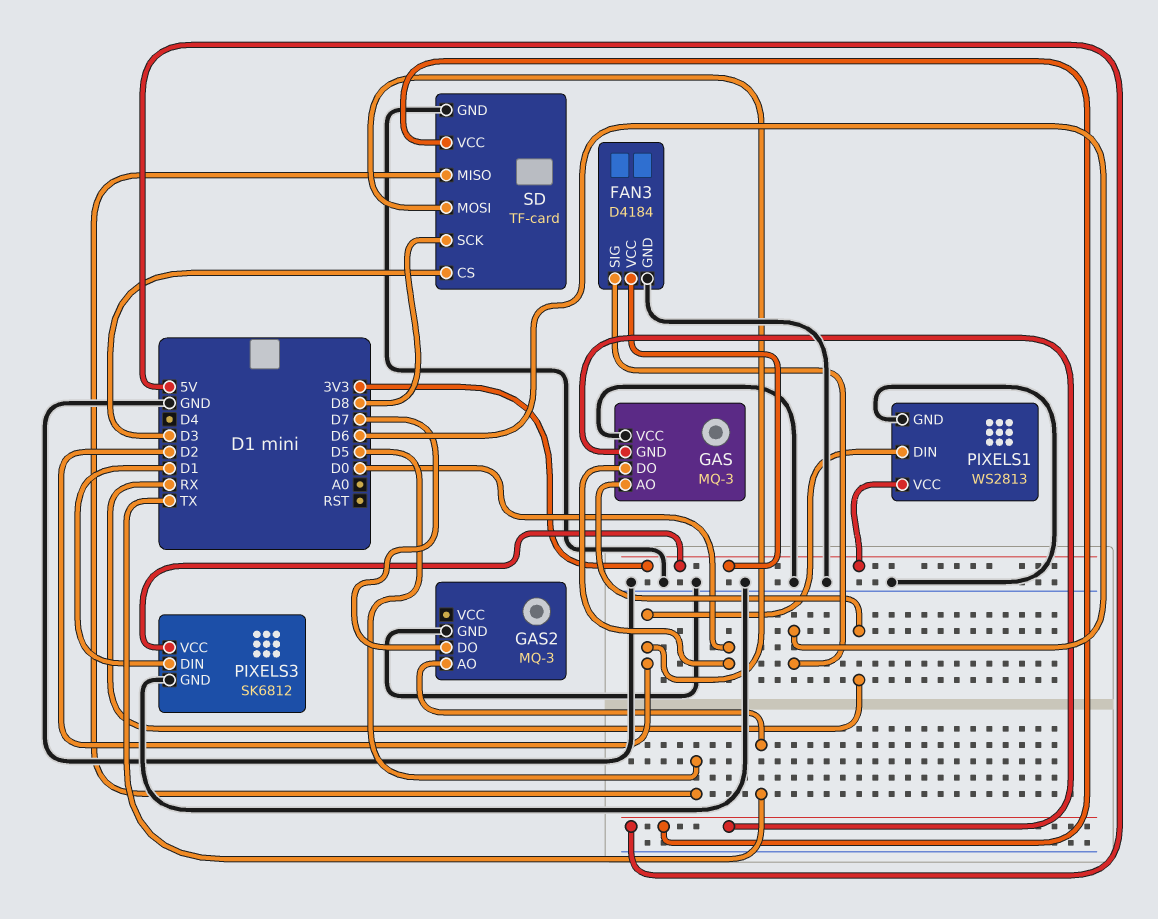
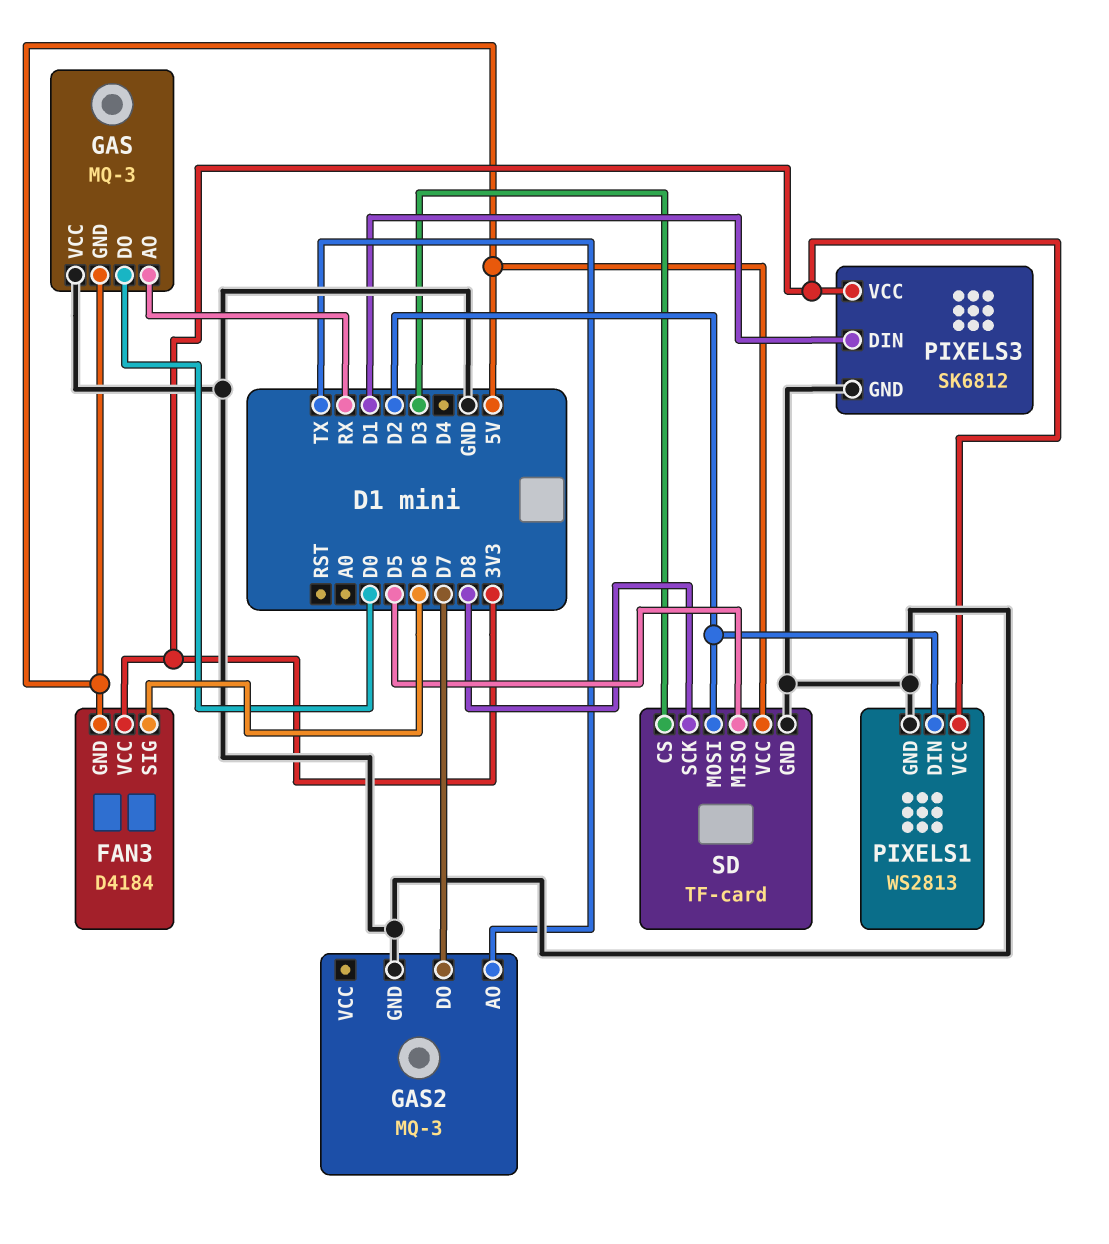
FAN3 pin GND: GND -> 5V

